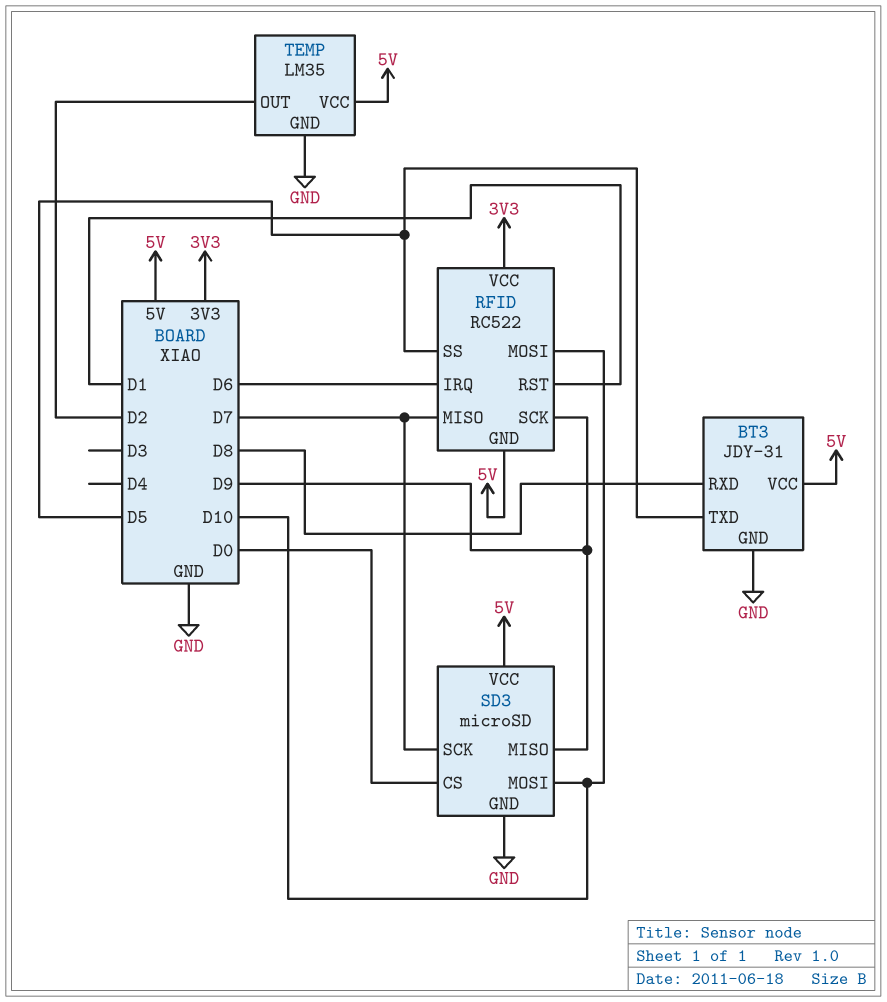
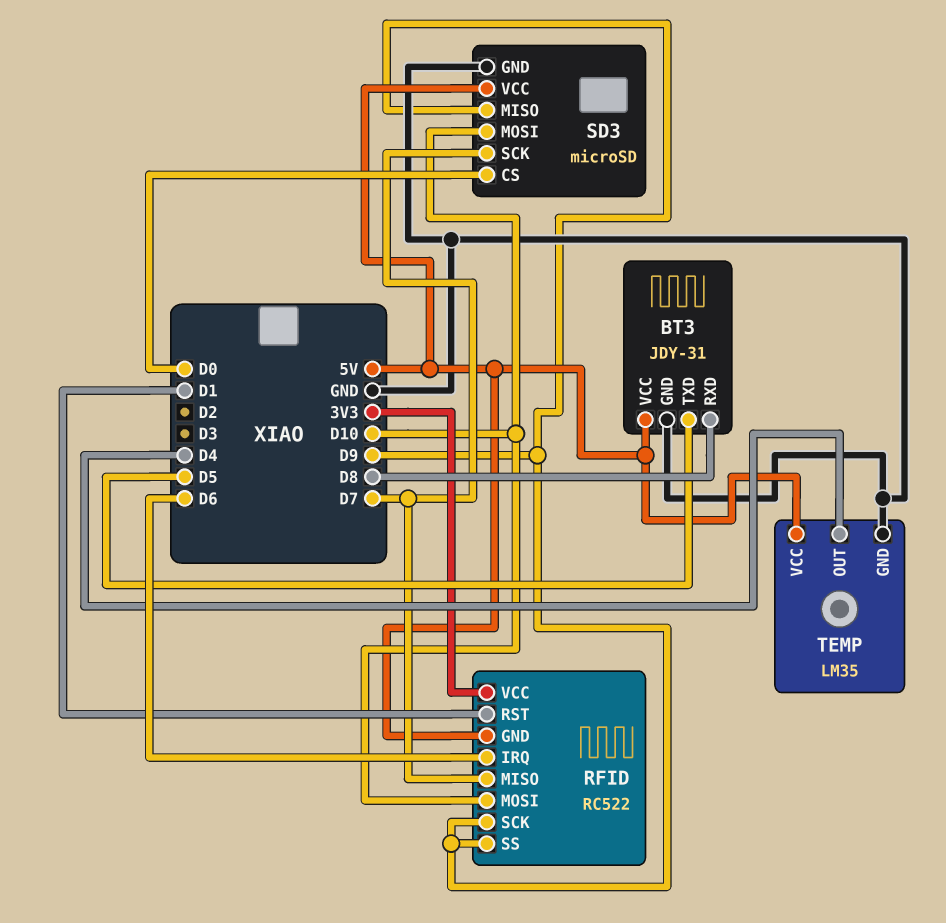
RFID pin SS: D5 -> D9
TEMP pin OUT: D2 -> D4

